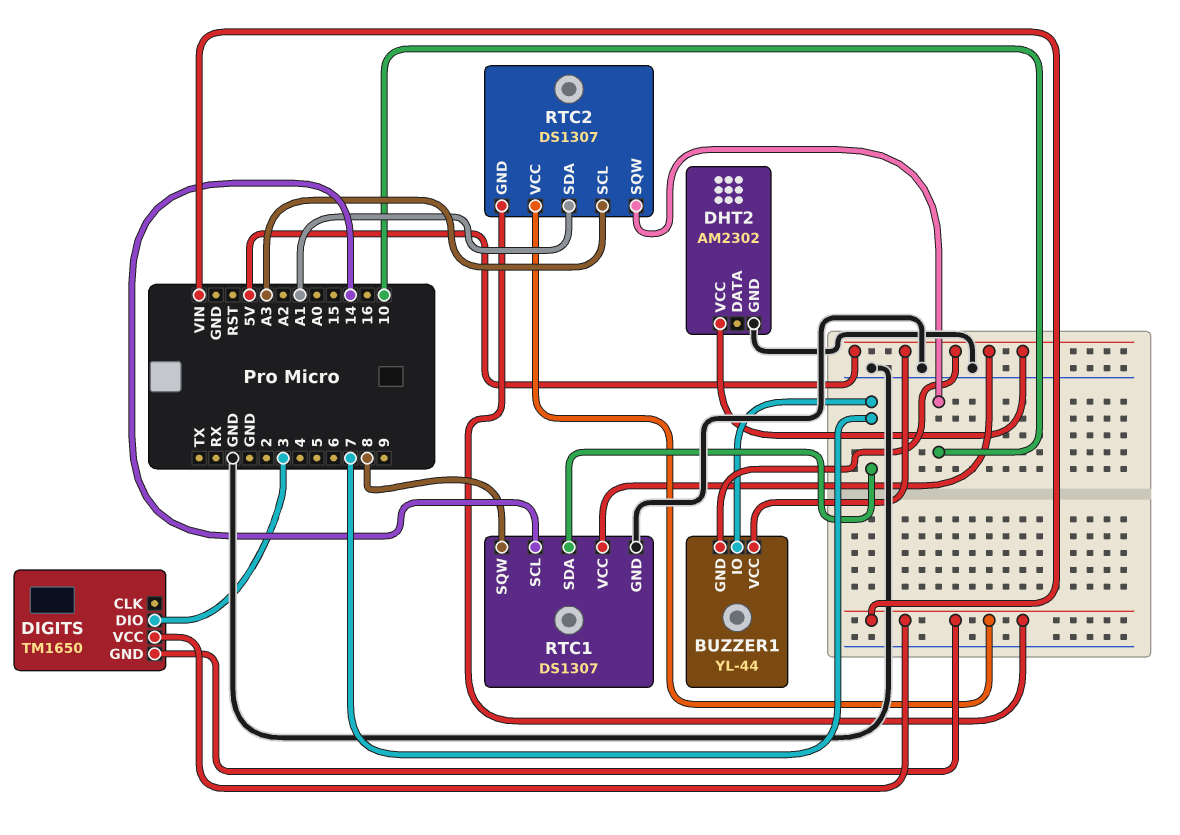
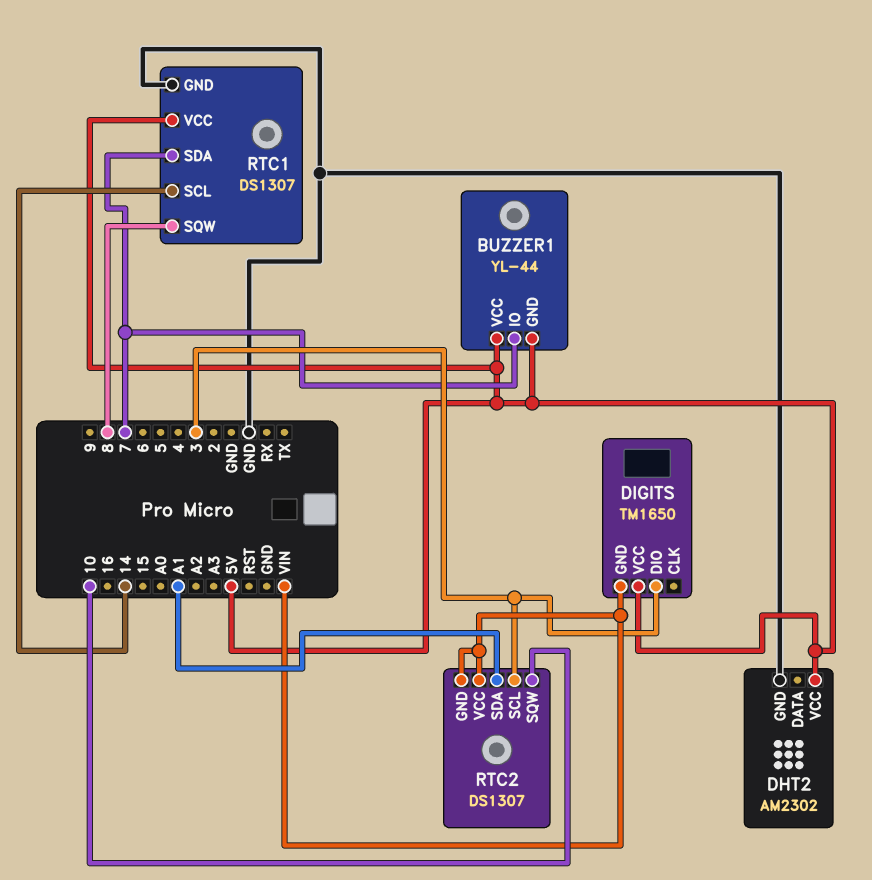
DIGITS pin VCC: VIN -> 5V
RTC2 pin SCL: A3 -> 3

